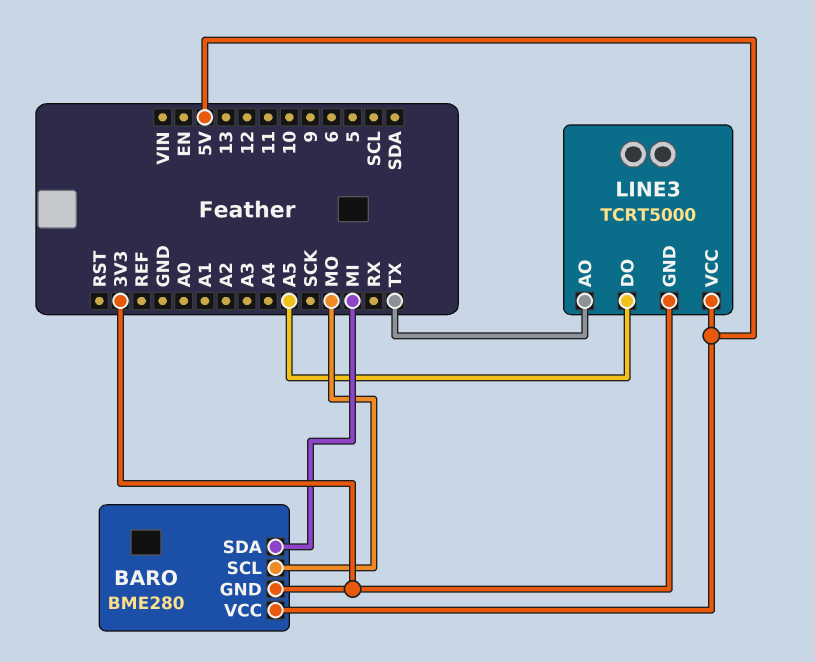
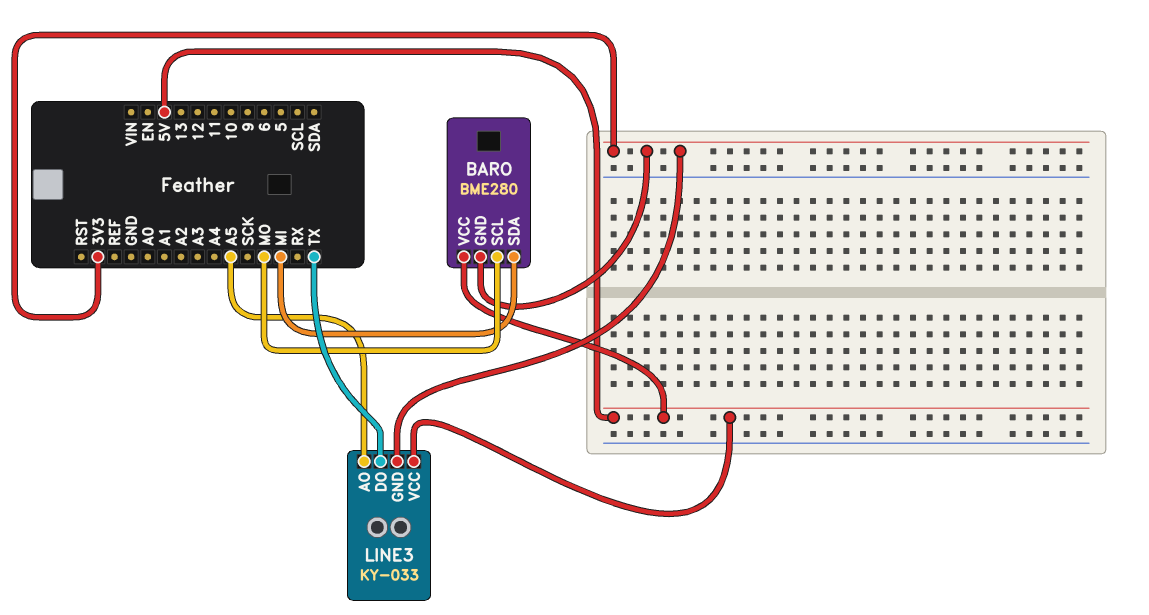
LINE3: TCRT5000 -> KY-033
LINE3 pin AO: TX -> A5
LINE3 pin DO: A5 -> TX

